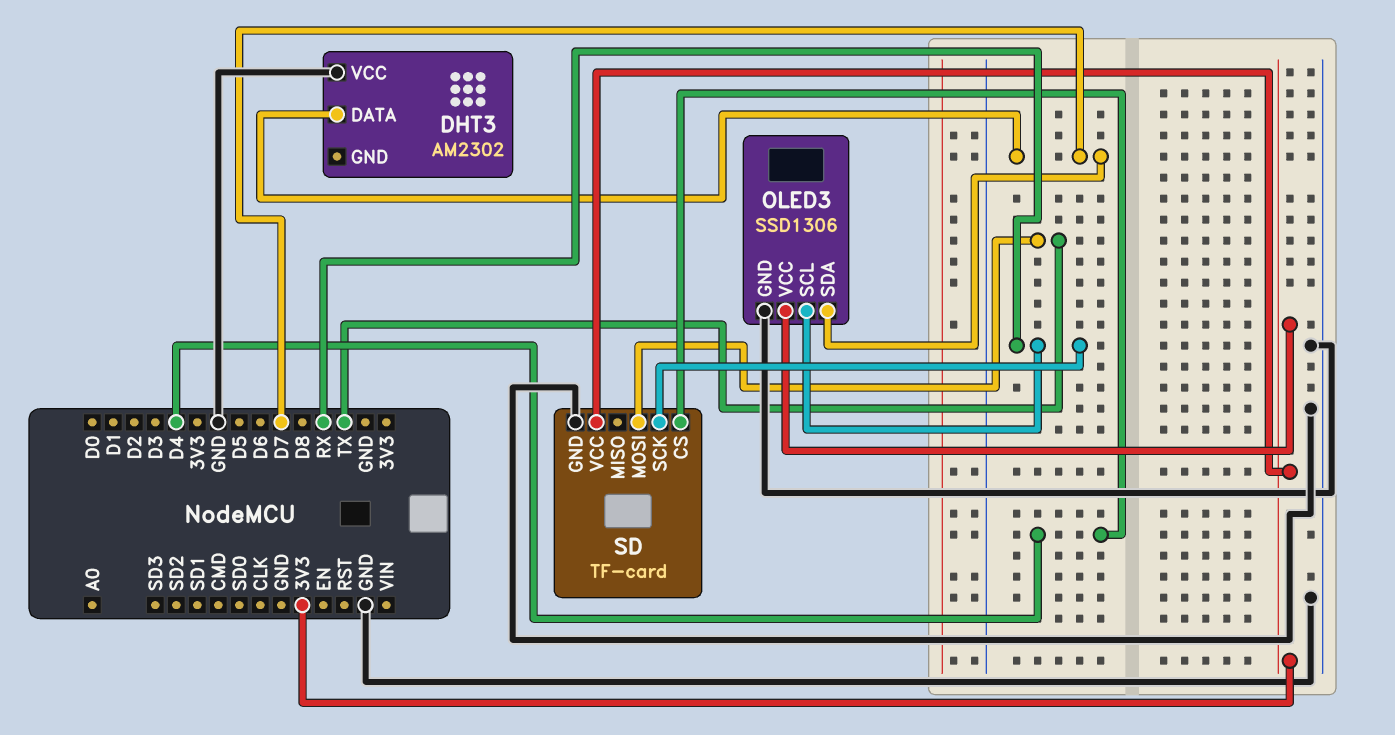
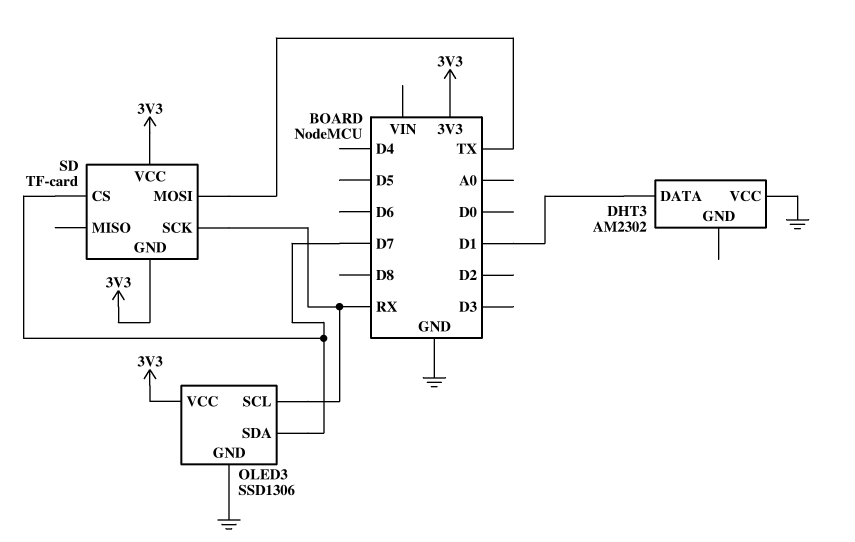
DHT3 pin DATA: D7 -> D1
SD pin CS: D4 -> D7
SD pin GND: GND -> 3V3

